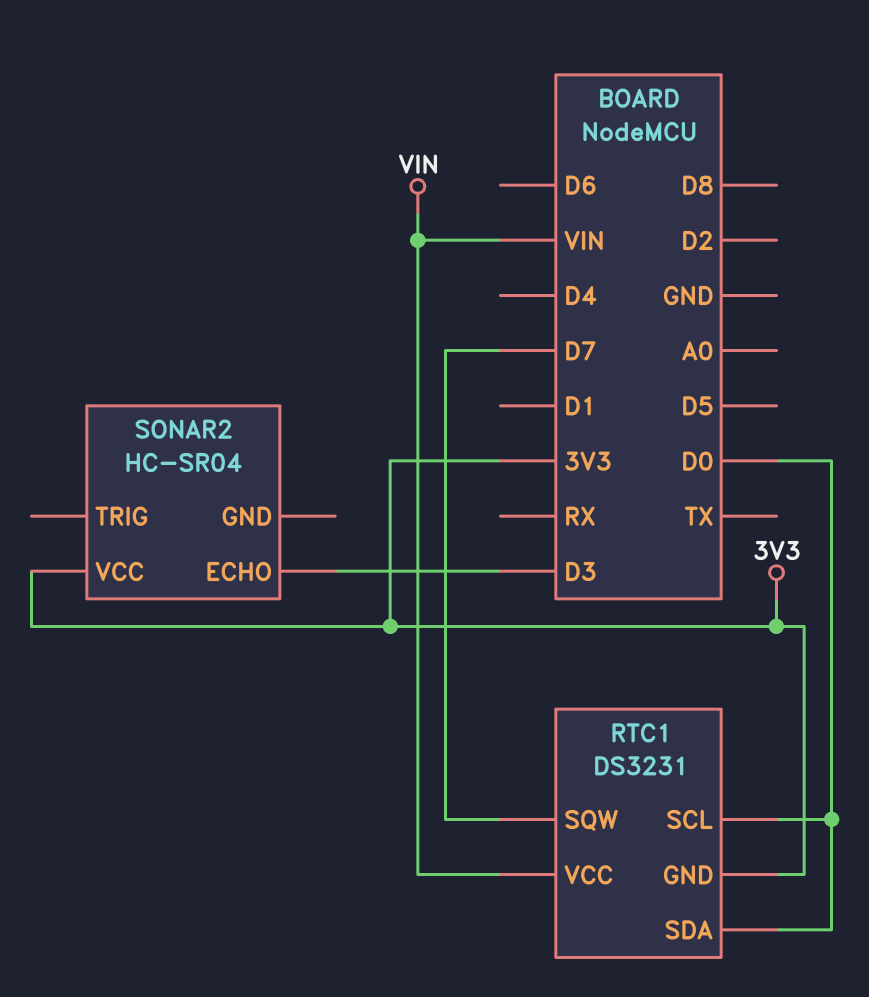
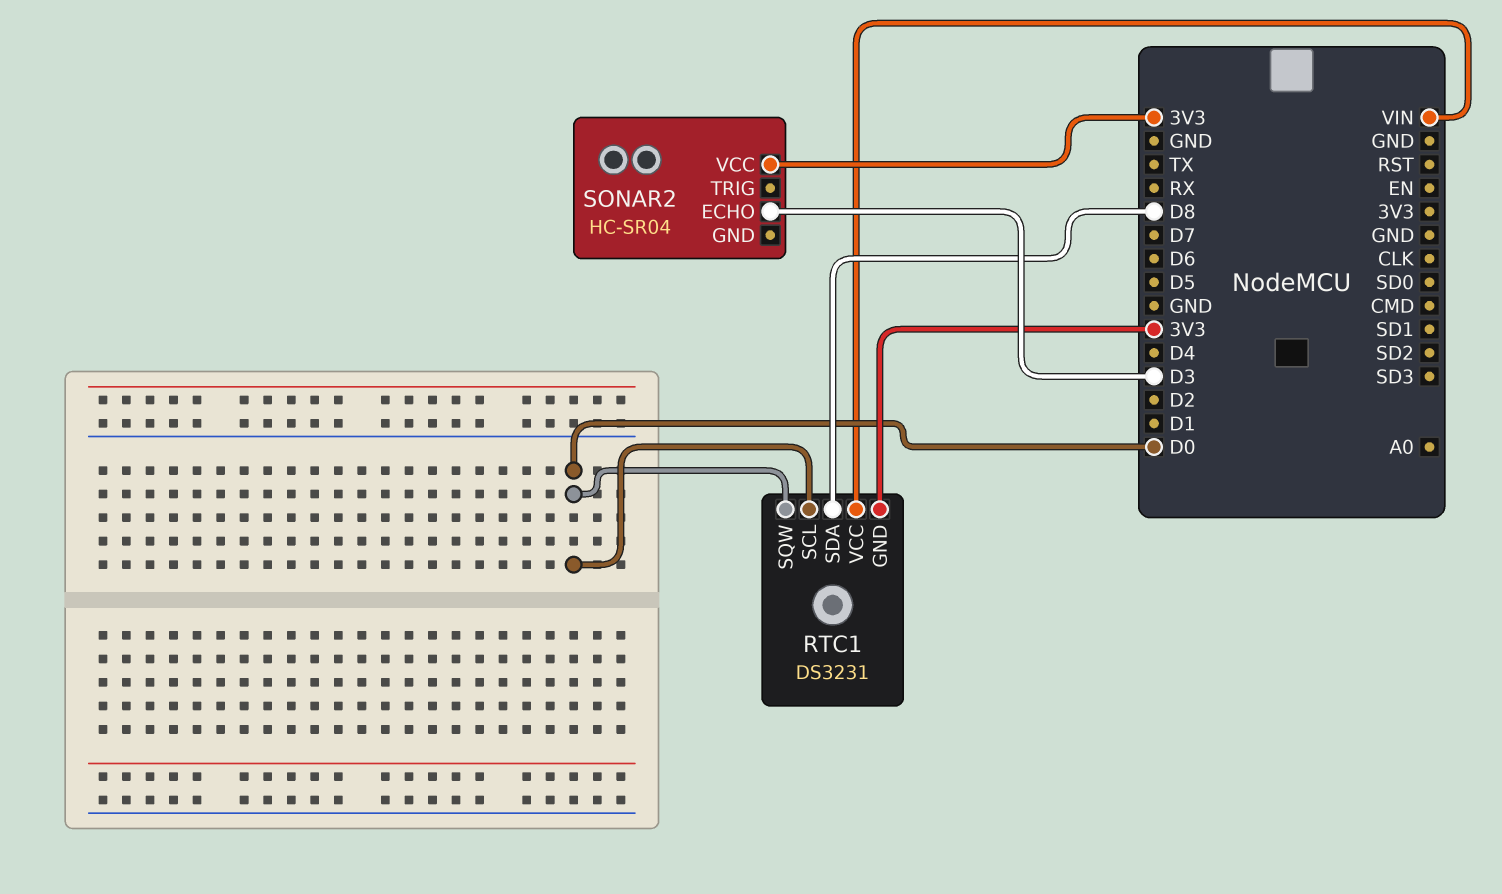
RTC1 pin SDA: D0 -> D8
RTC1 pin SQW: D7 -> D0

